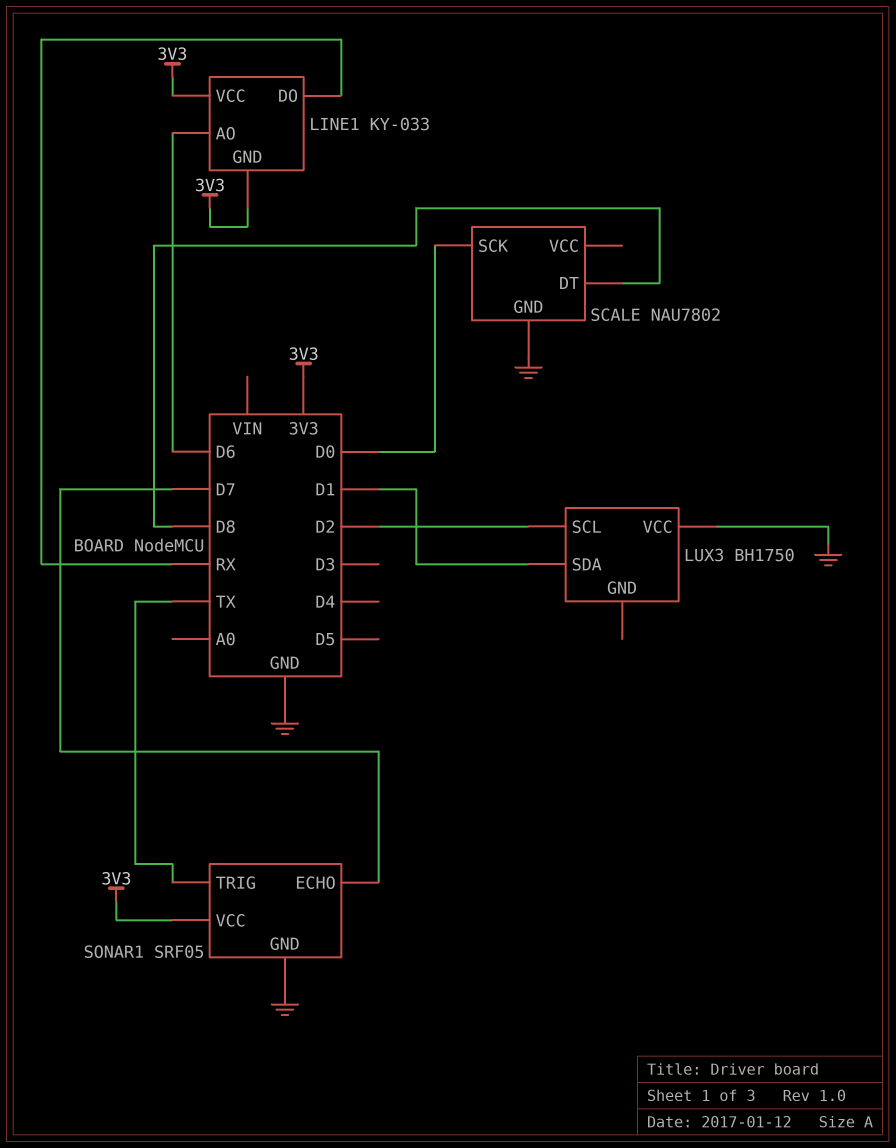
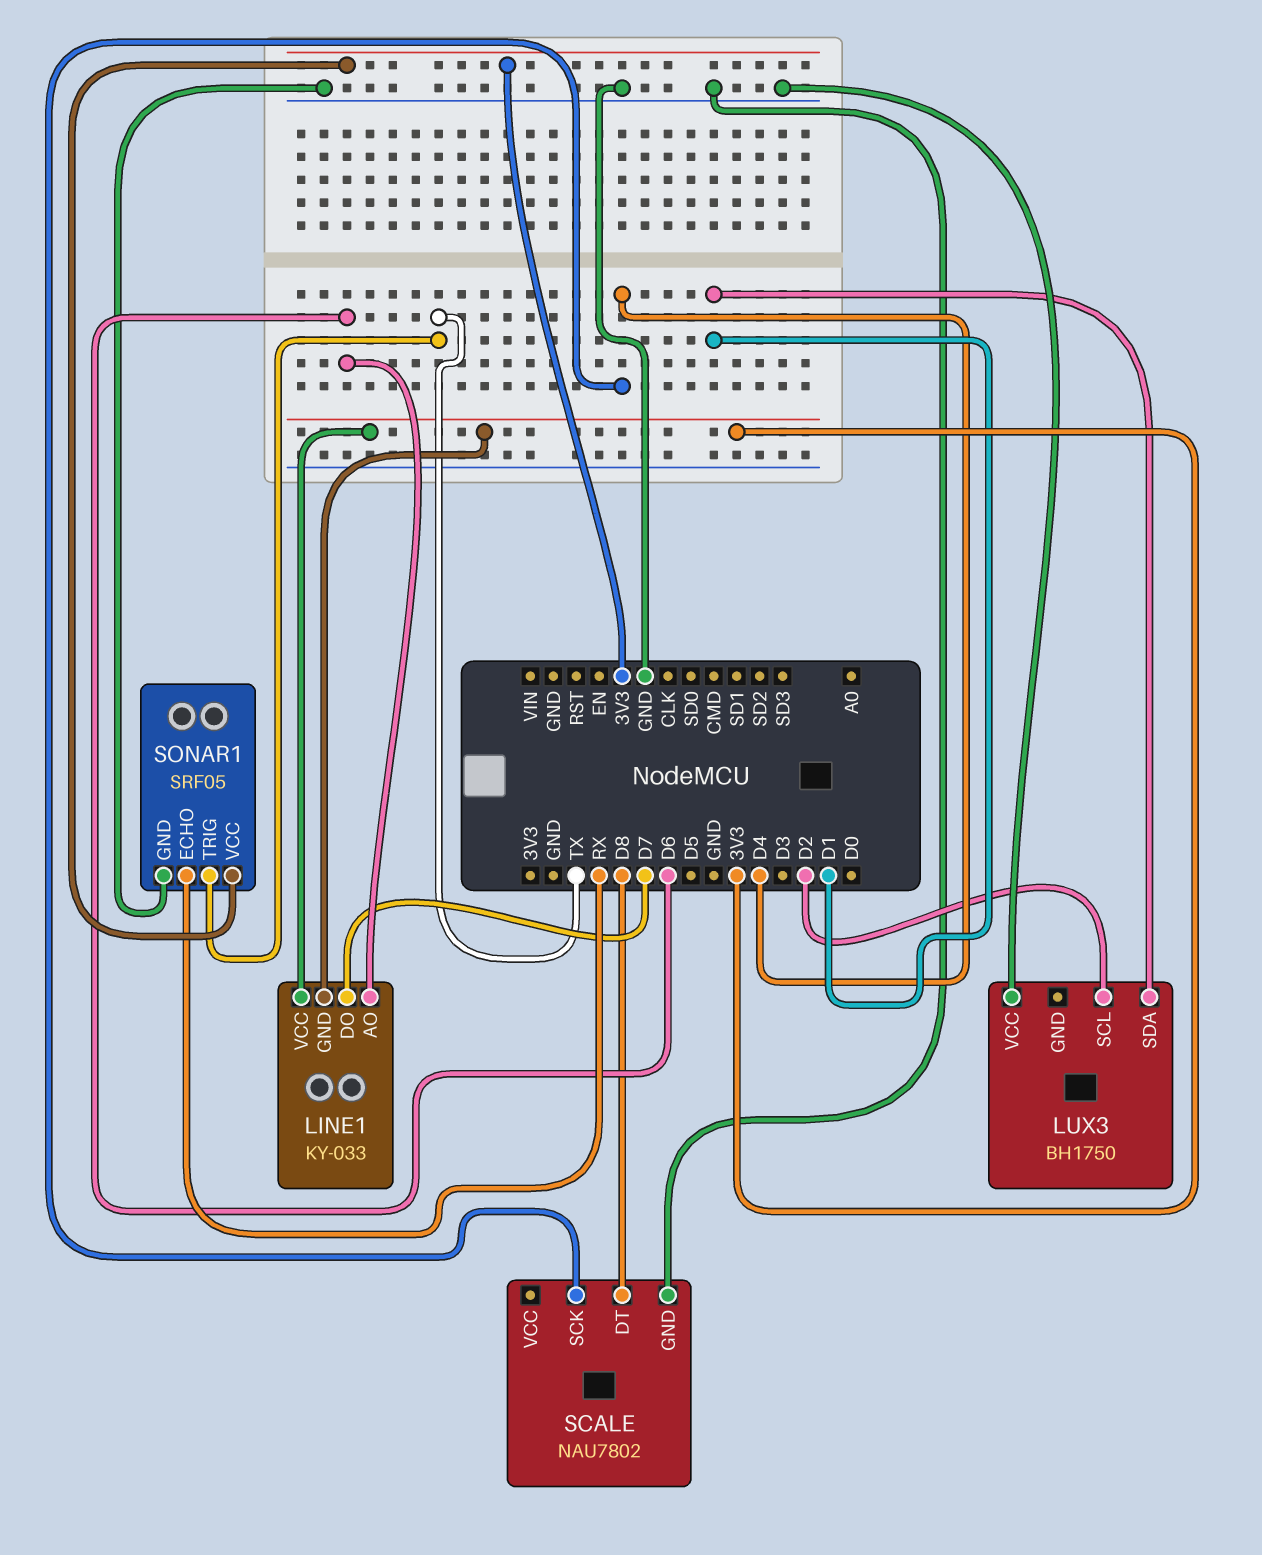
LINE1 pin DO: RX -> D7
SCALE pin SCK: D0 -> D4
SONAR1 pin ECHO: D7 -> RX

